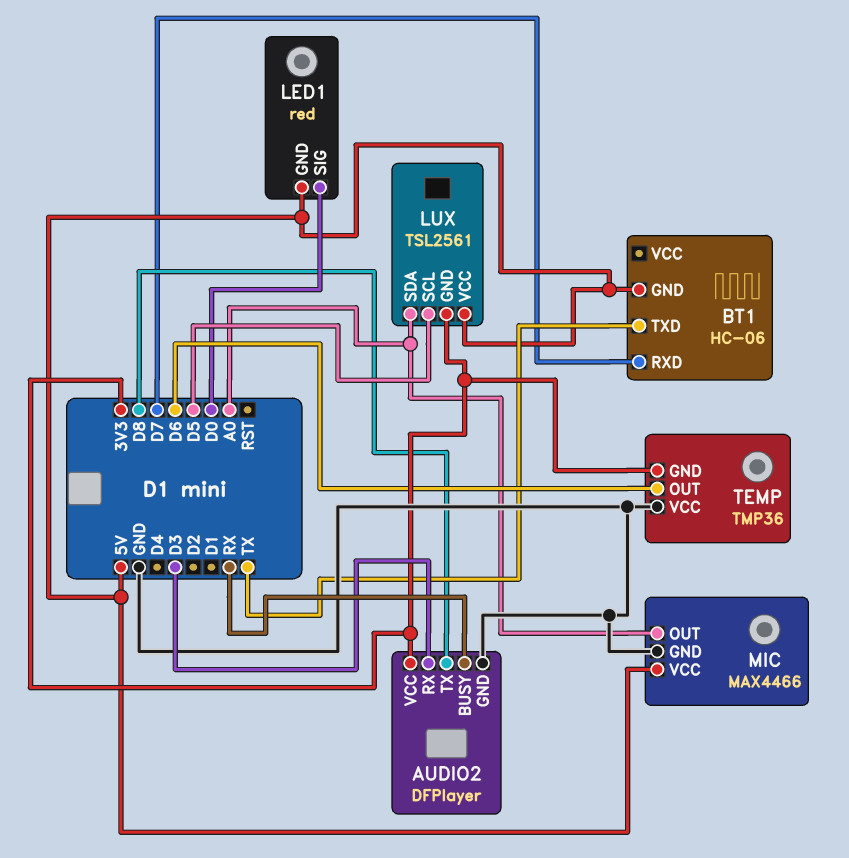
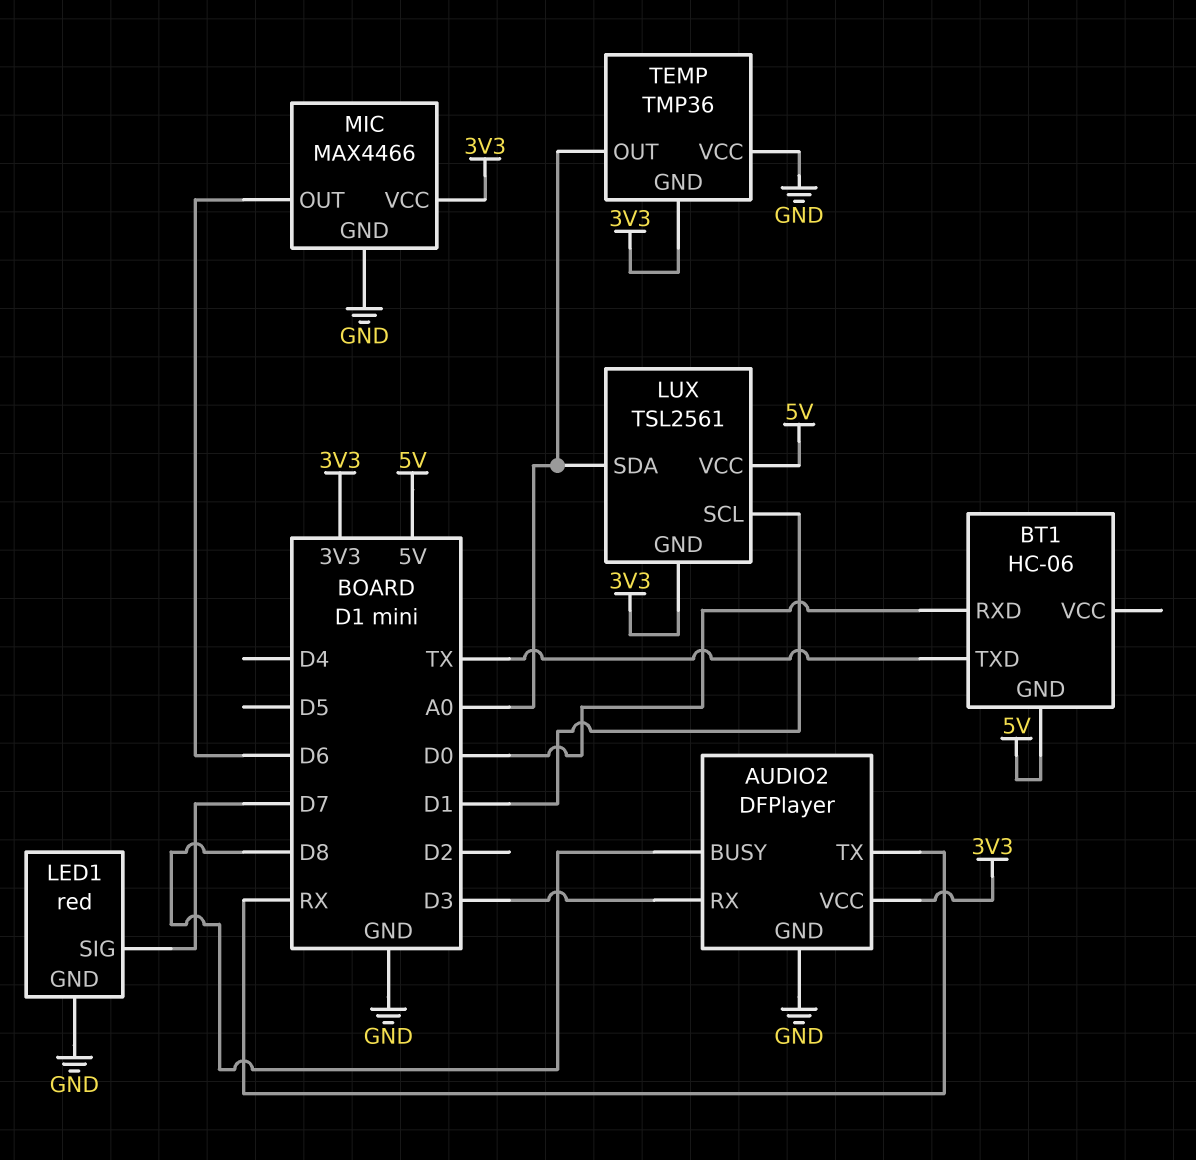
AUDIO2 pin BUSY: RX -> D8
AUDIO2 pin TX: D8 -> RX
BT1 pin RXD: D7 -> D0
LED1 pin GND: 5V -> GND
LED1 pin SIG: D0 -> D7
LUX pin SCL: D5 -> D1
MIC pin OUT: A0 -> D6
MIC pin VCC: 5V -> 3V3
TEMP pin OUT: D6 -> A0

